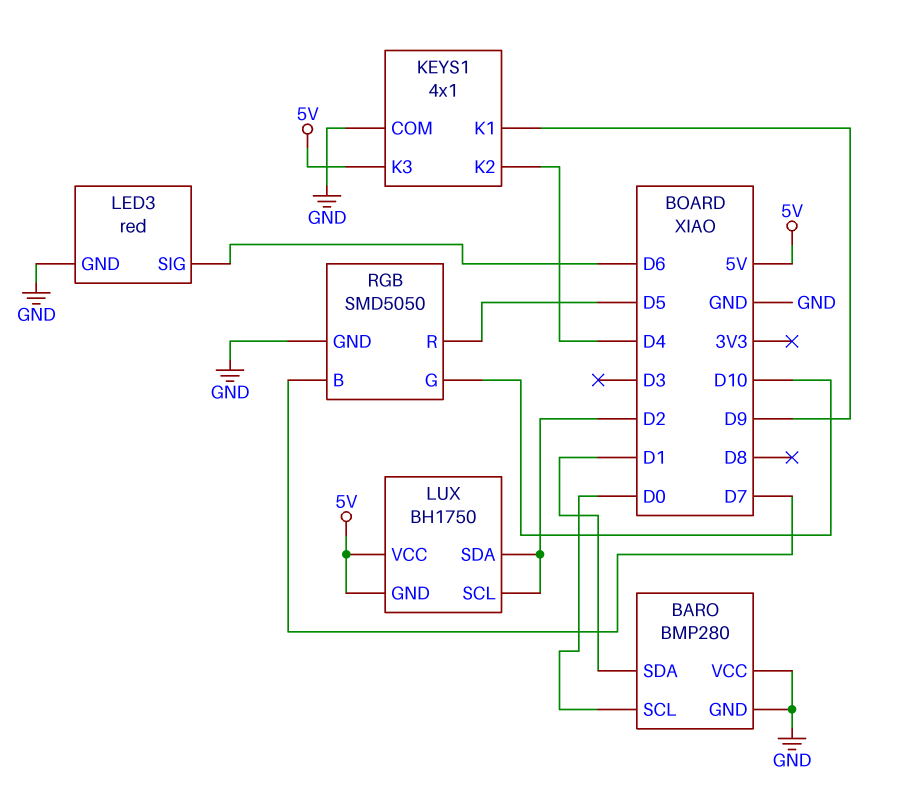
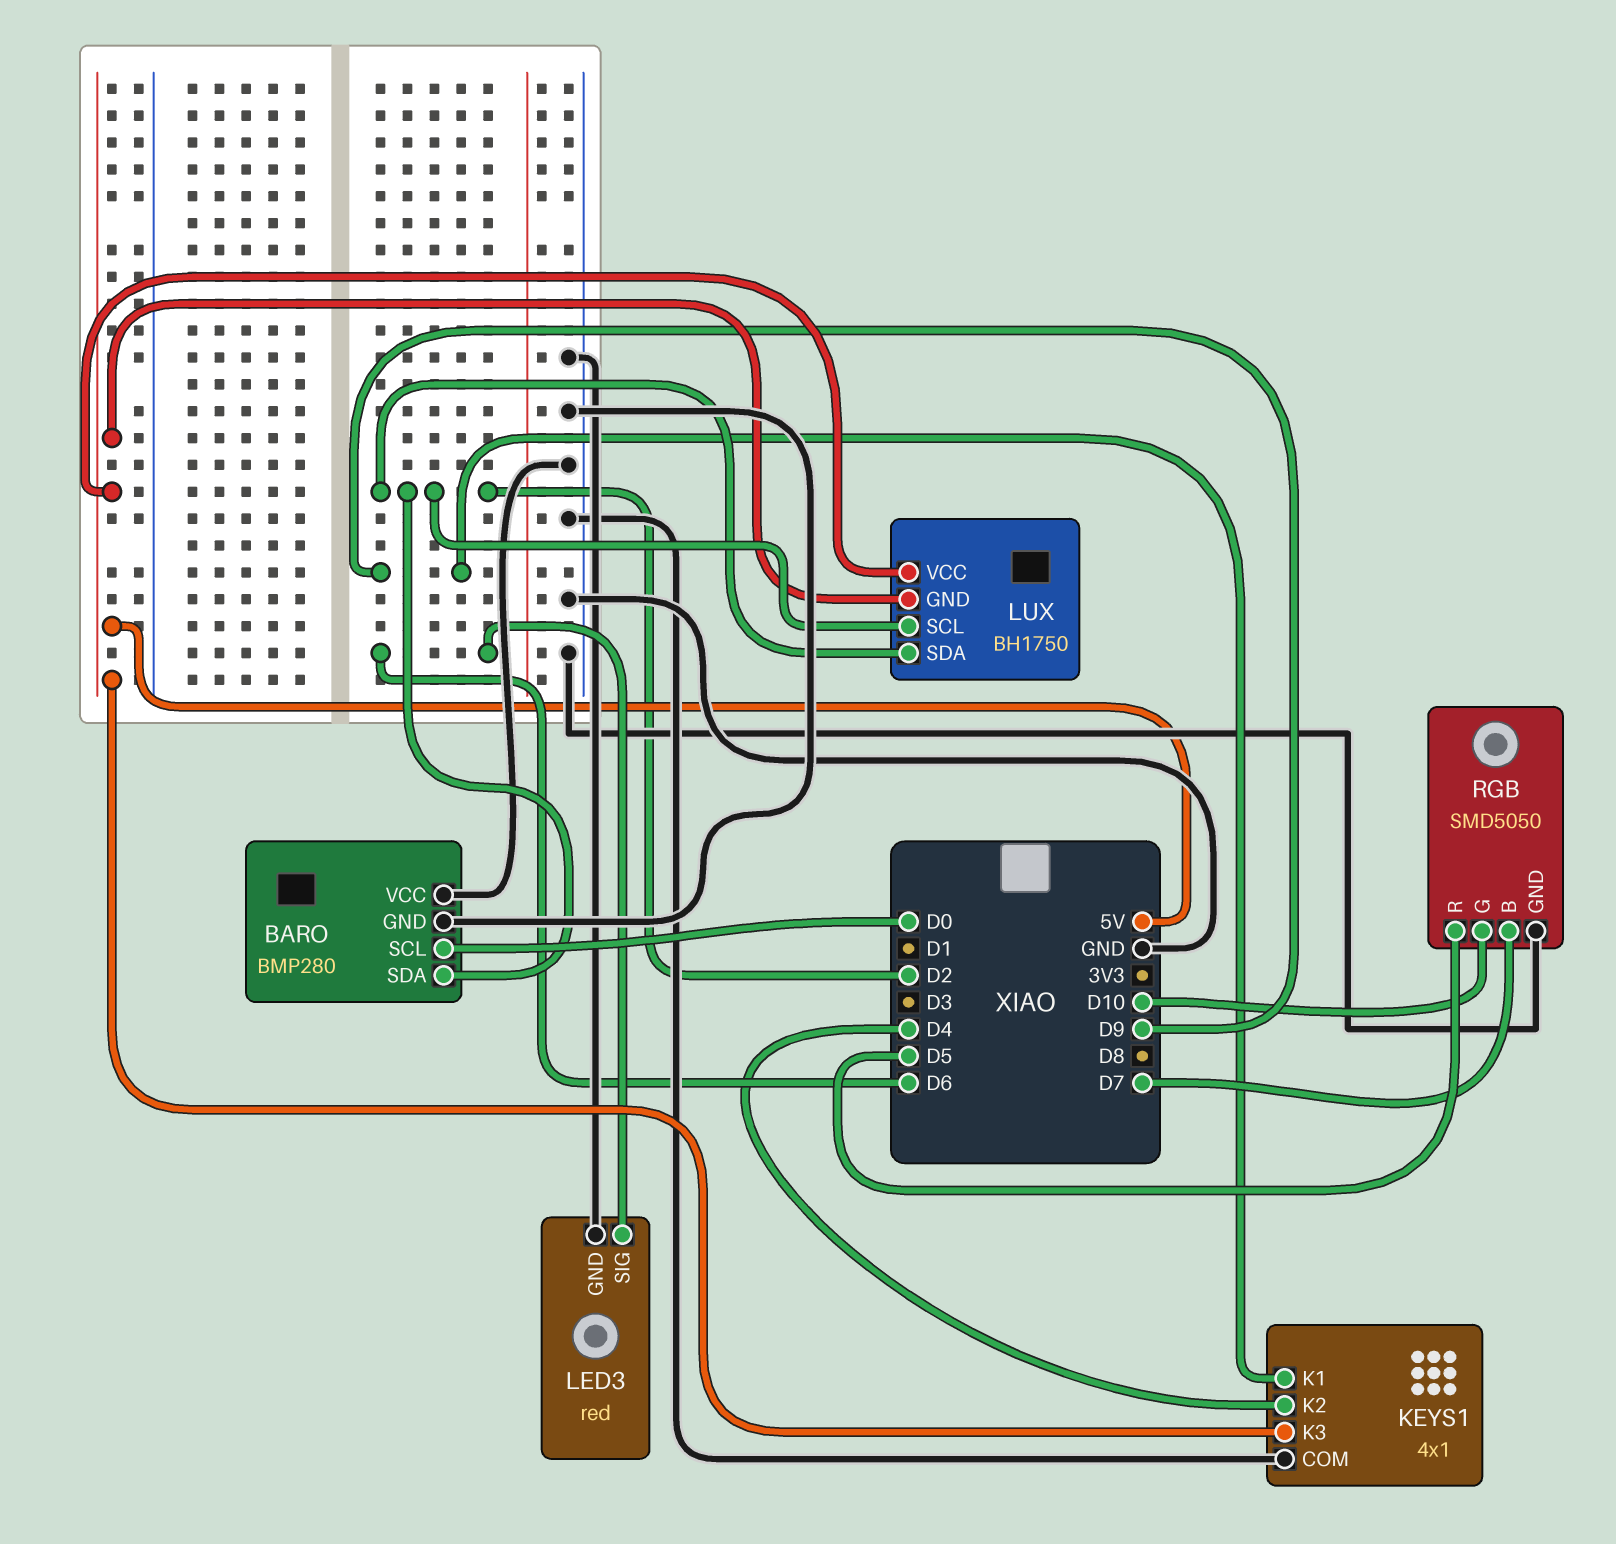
BARO pin SDA: D1 -> D2

